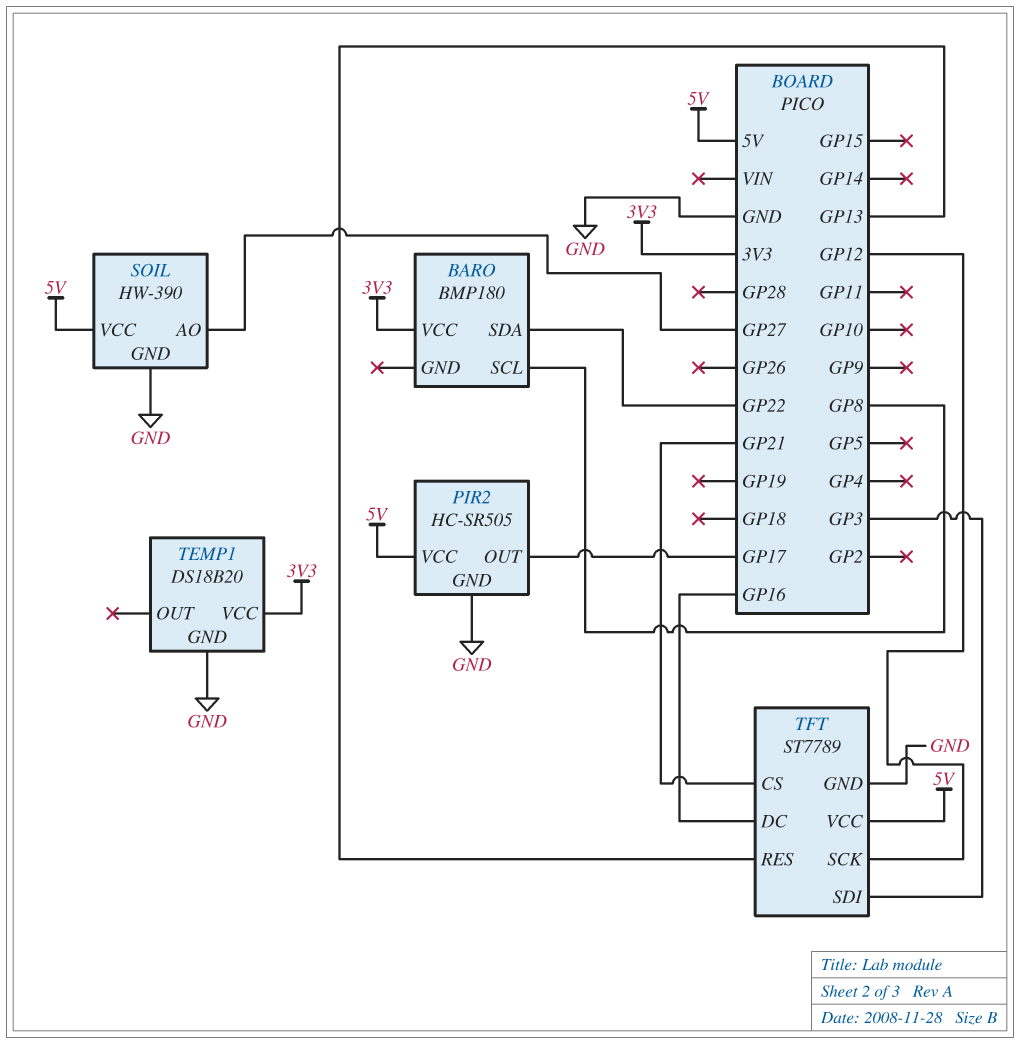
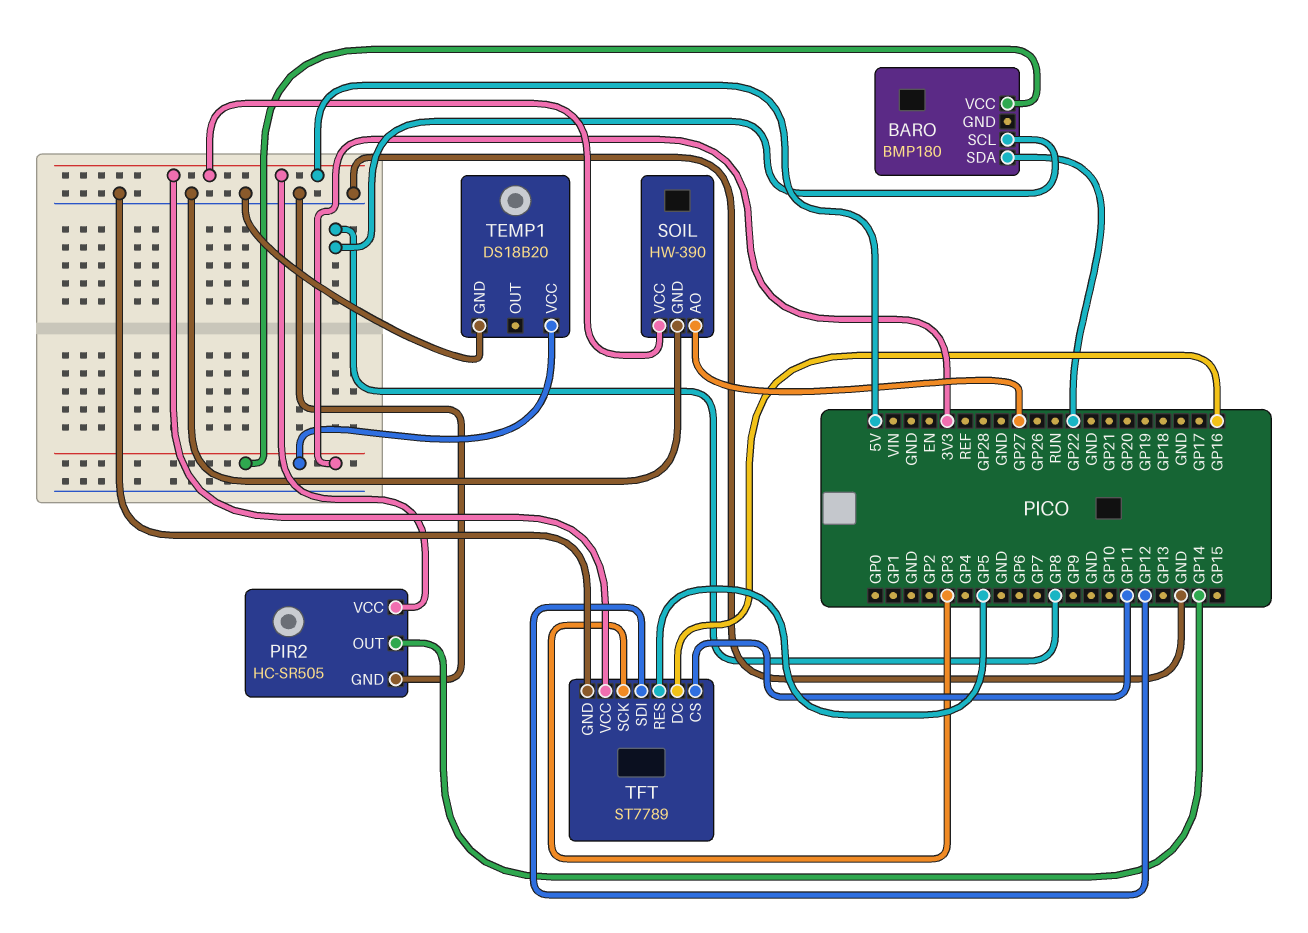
PIR2 pin OUT: GP17 -> GP14
TFT pin CS: GP21 -> GP11
TFT pin RES: GP13 -> GP5
TFT pin SCK: GP12 -> GP3
TFT pin SDI: GP3 -> GP12

